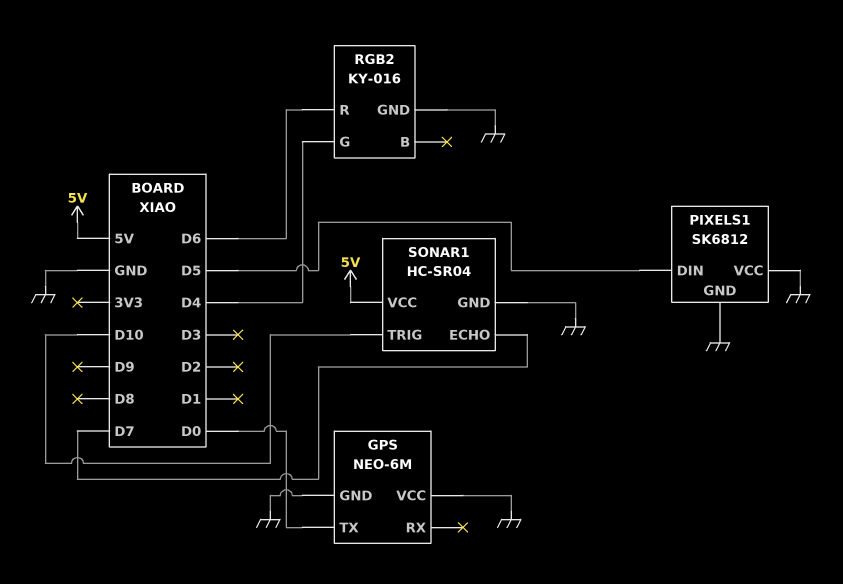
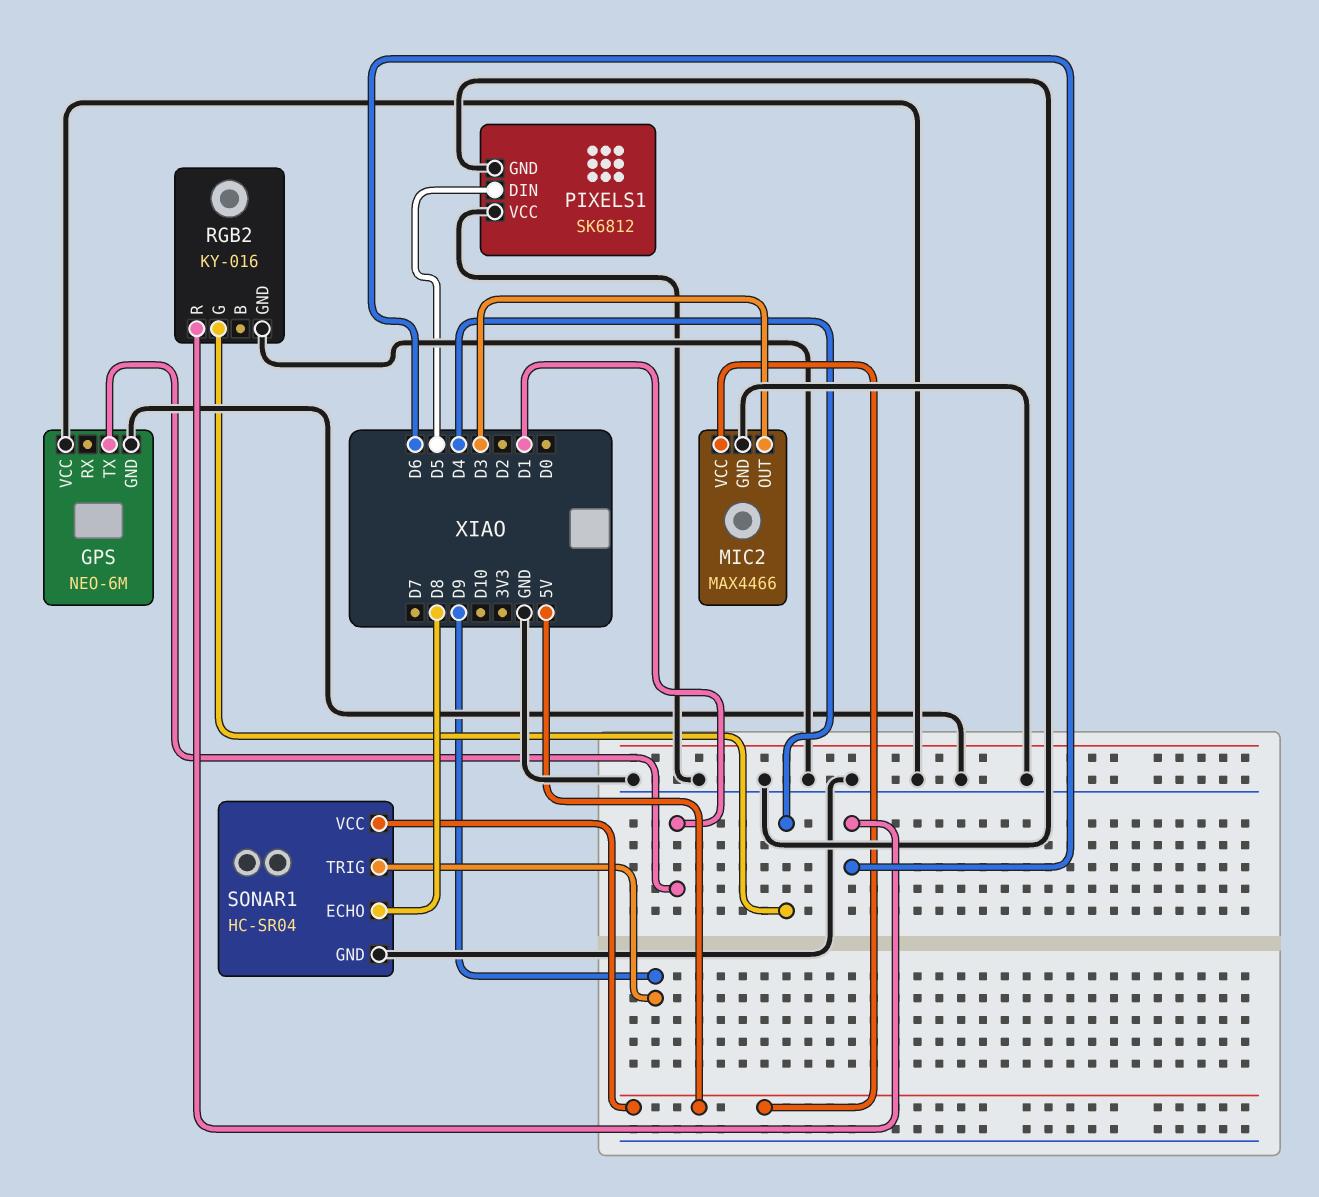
GPS pin TX: D0 -> D1
MIC2: none -> MAX4466
MIC2 pin GND: none -> GND
MIC2 pin OUT: none -> D3
MIC2 pin VCC: none -> 5V
SONAR1 pin ECHO: D7 -> D8
SONAR1 pin TRIG: D10 -> D9

